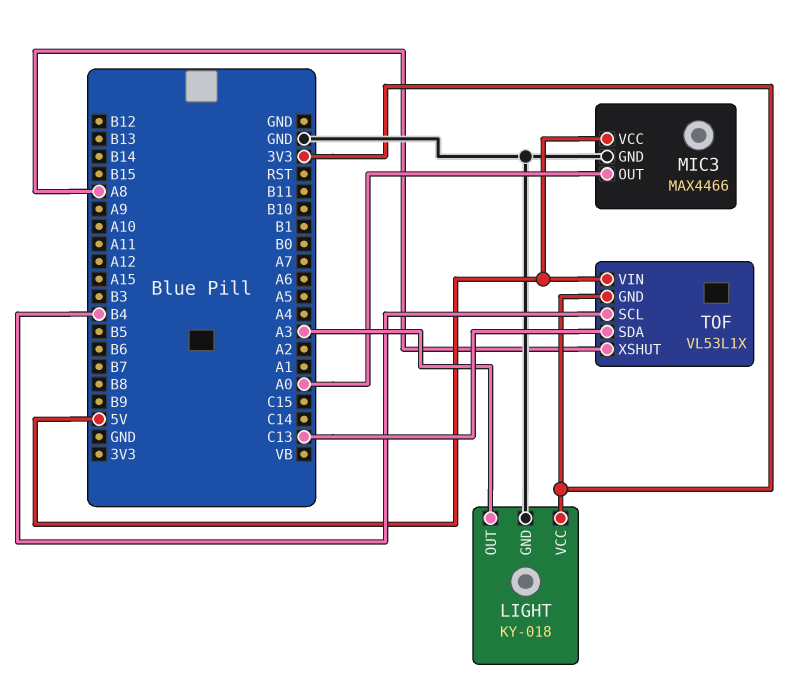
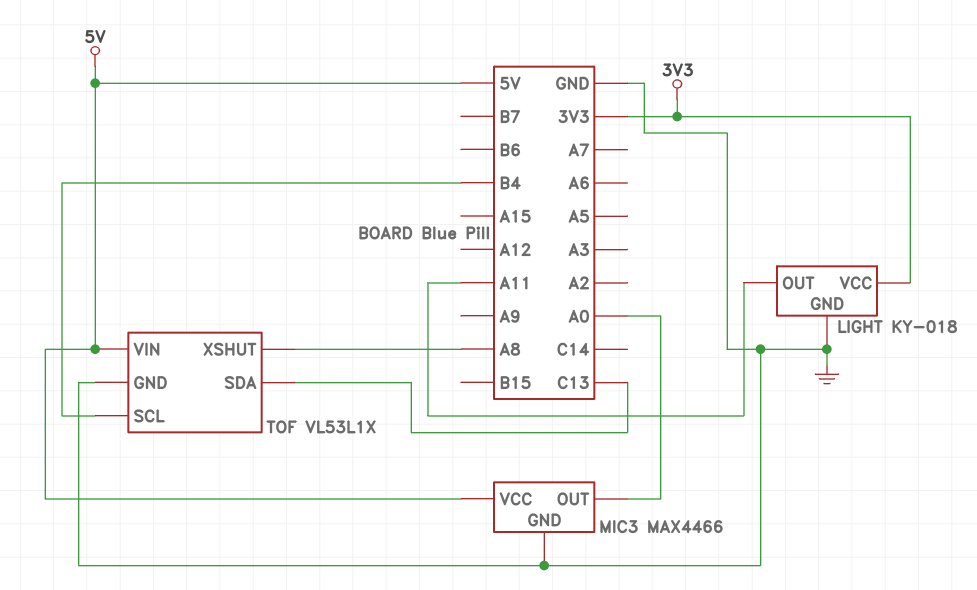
LIGHT pin OUT: A3 -> A11
TOF pin GND: 3V3 -> GND

